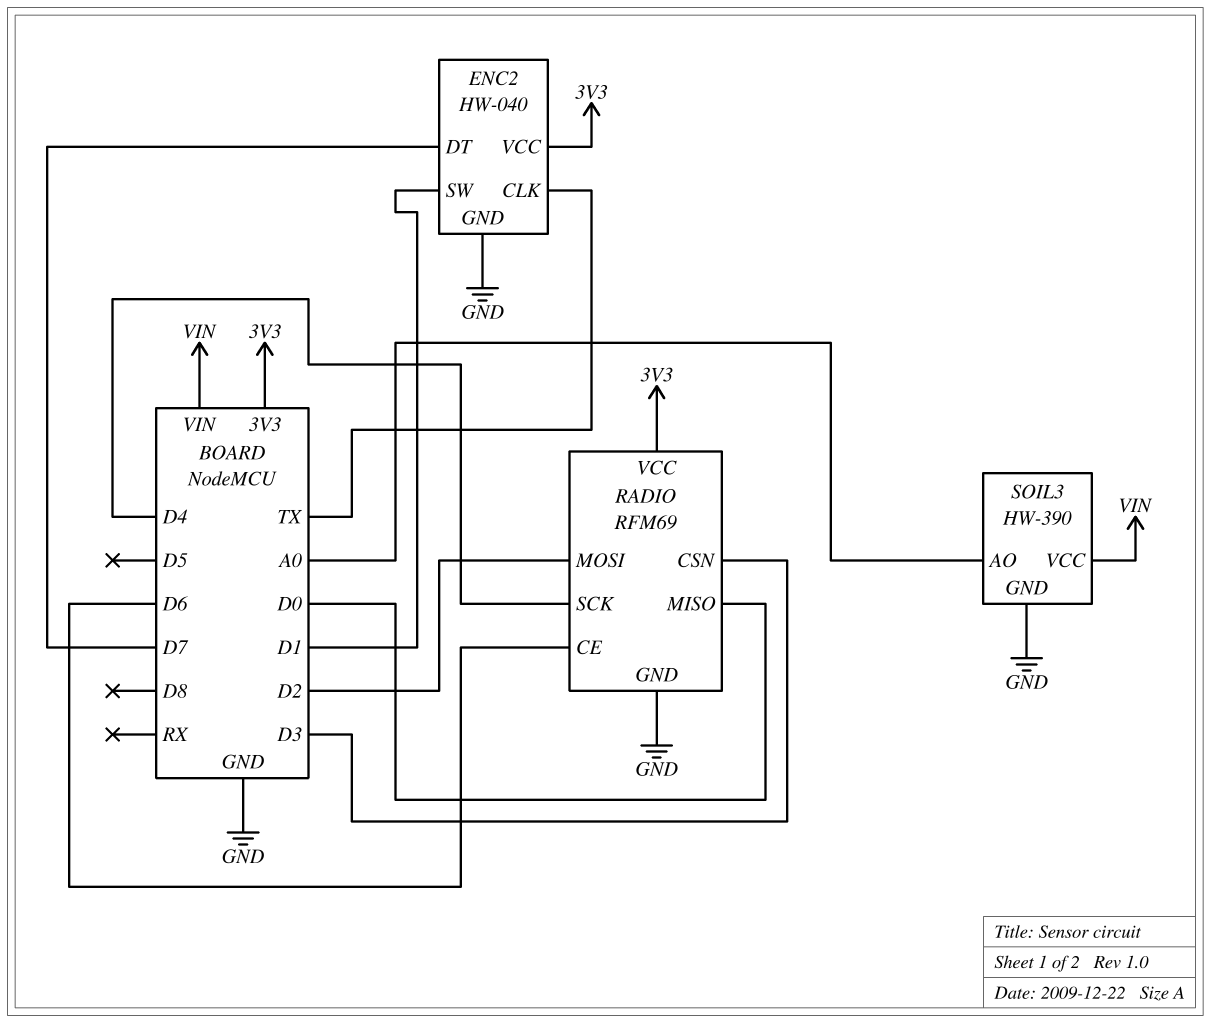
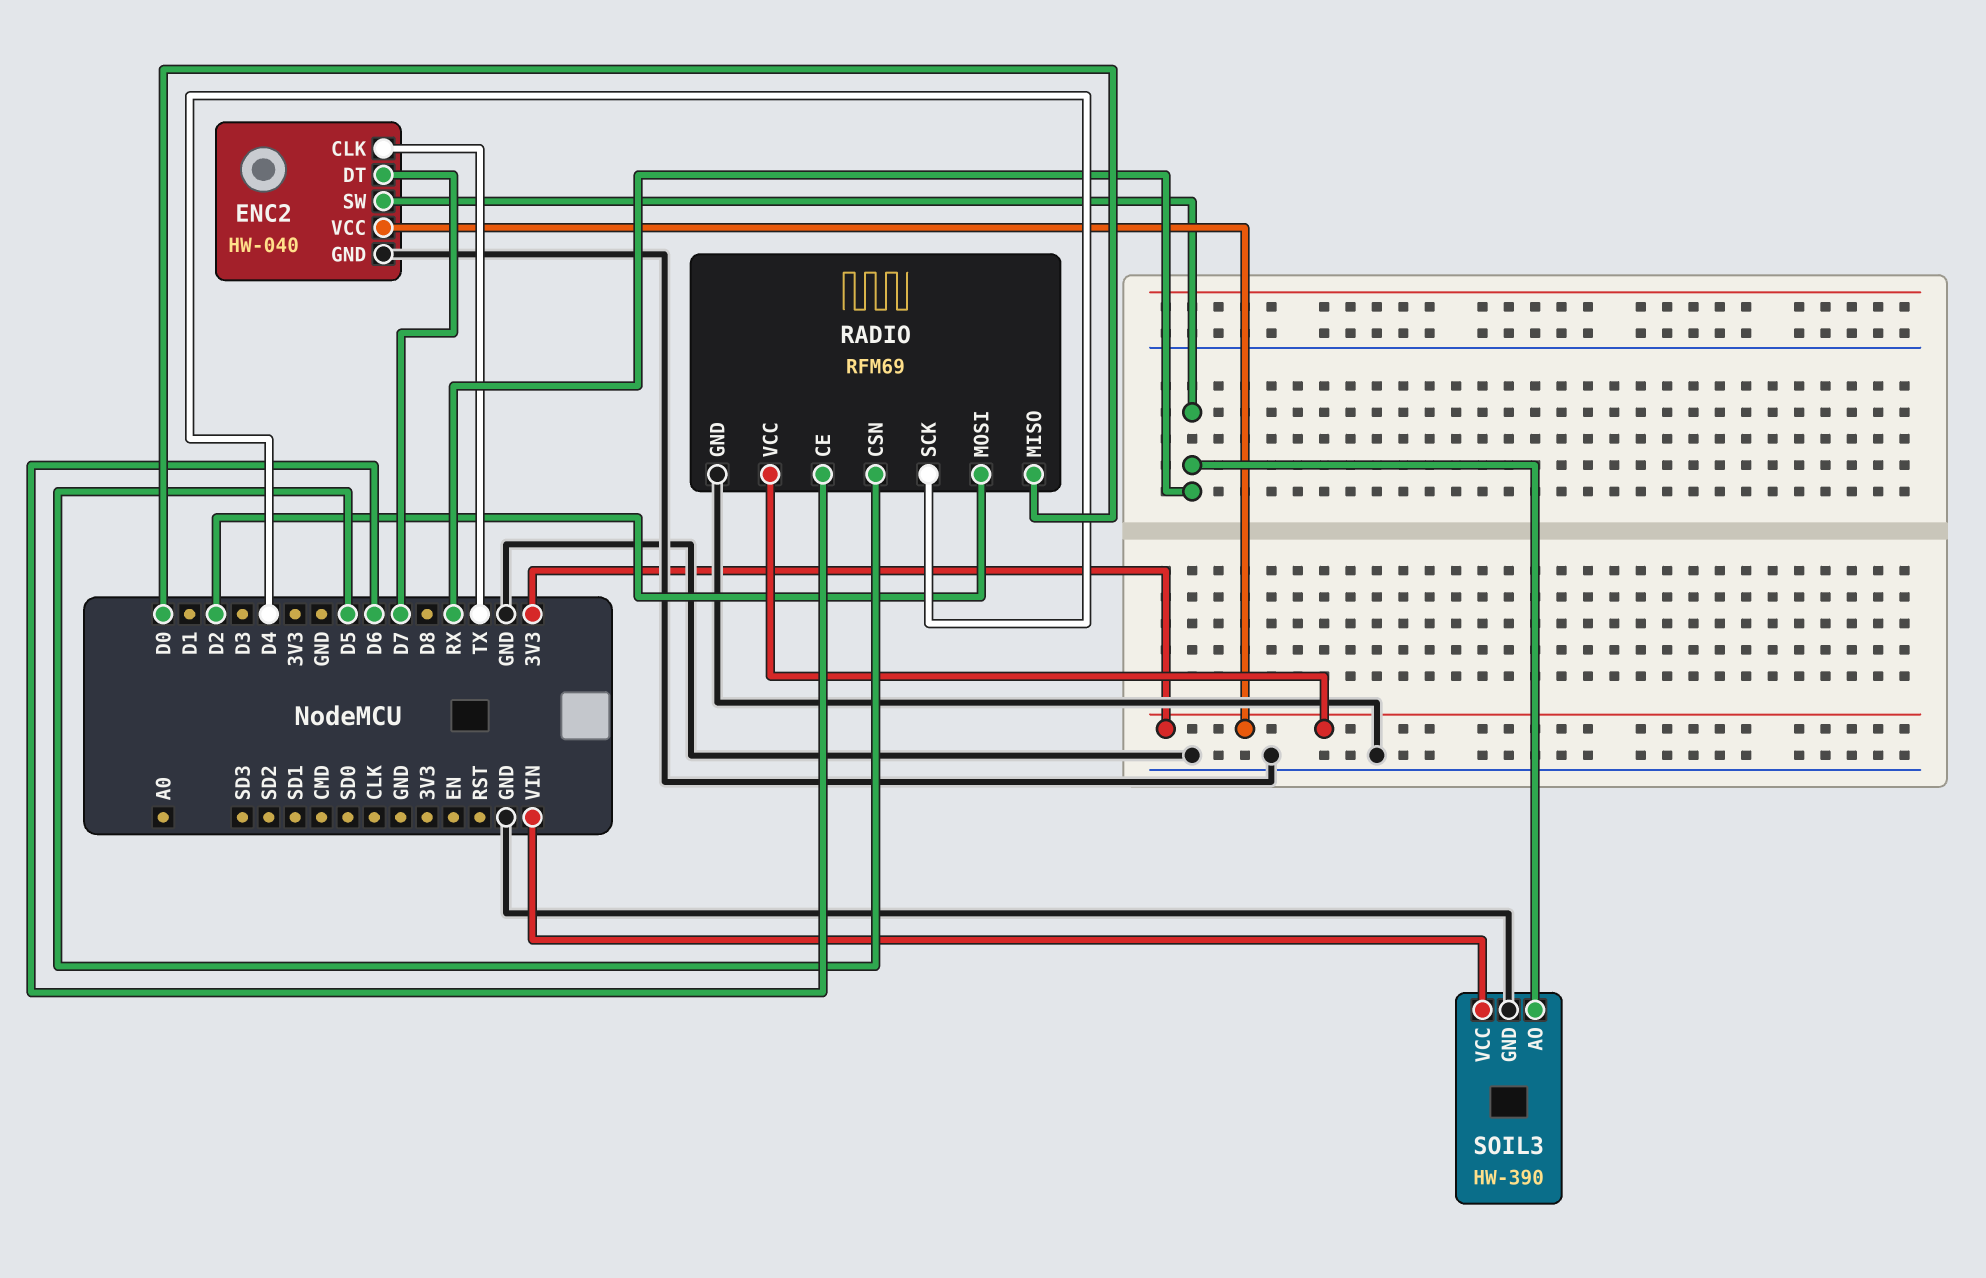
ENC2 pin SW: D1 -> RX
RADIO pin CSN: D3 -> D5
SOIL3 pin AO: A0 -> RX

